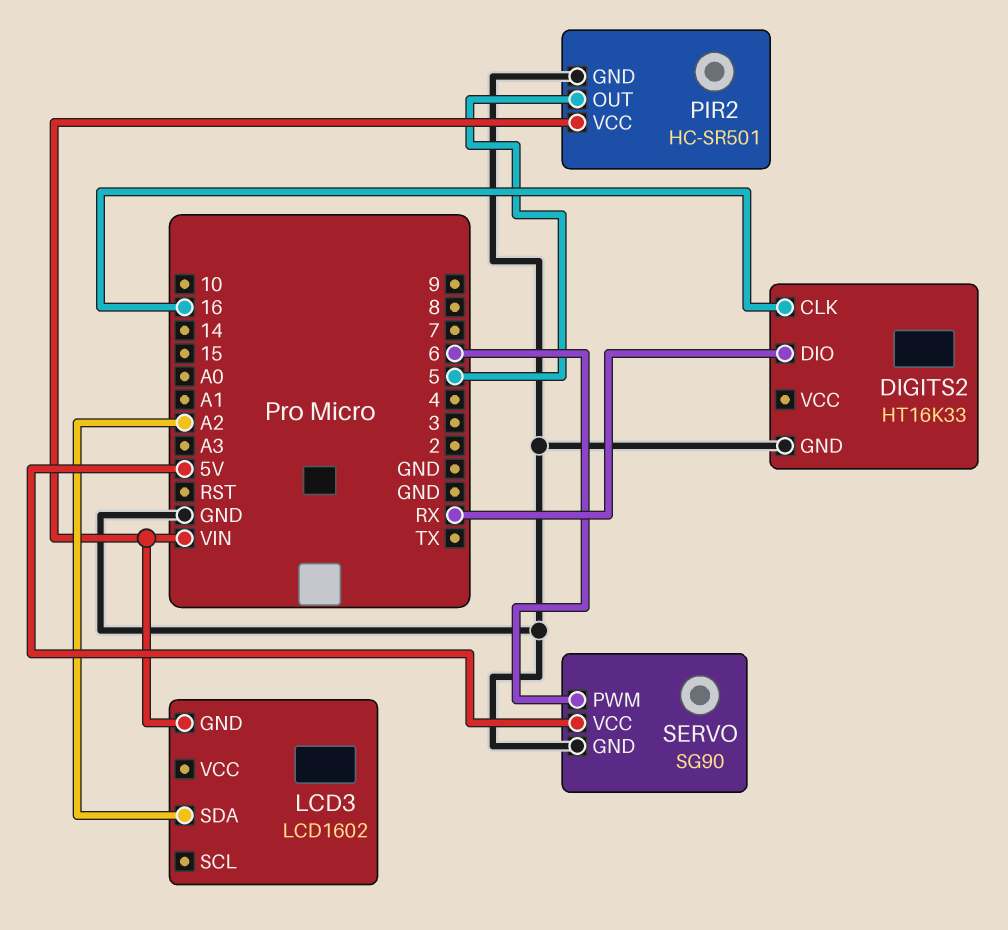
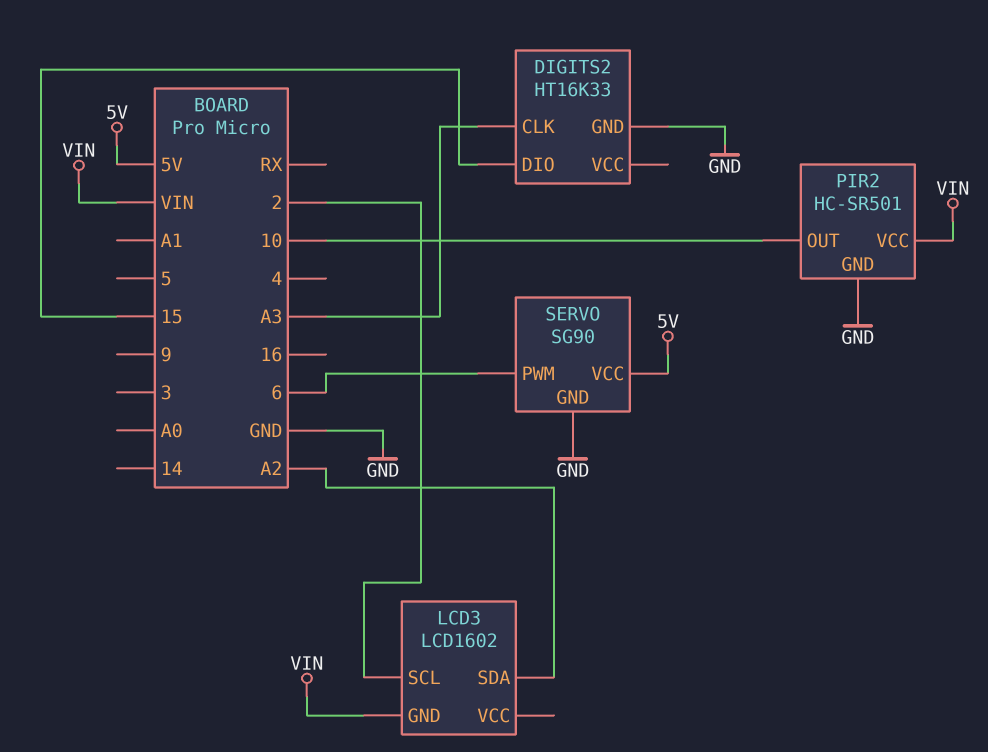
DIGITS2 pin CLK: 16 -> A3
DIGITS2 pin DIO: RX -> 15
LCD3 pin SCL: none -> 2
PIR2 pin OUT: 5 -> 10

